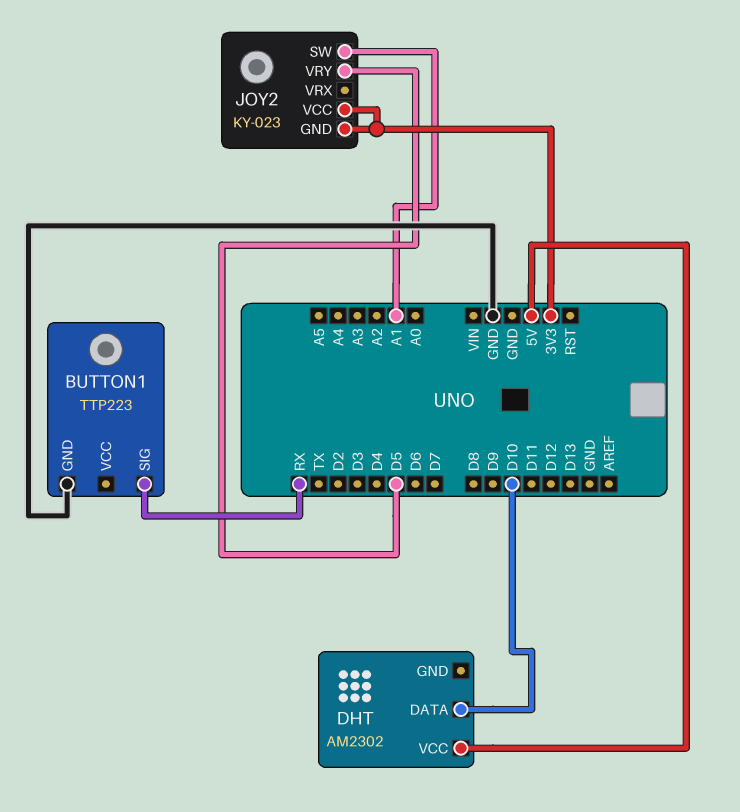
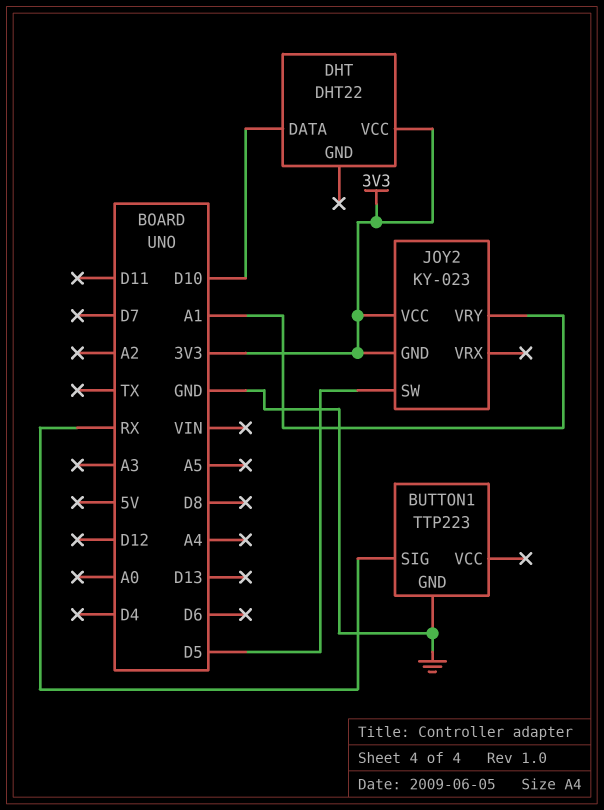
DHT: AM2302 -> DHT22
DHT pin VCC: 5V -> 3V3
JOY2 pin SW: A1 -> D5
JOY2 pin VRY: D5 -> A1

